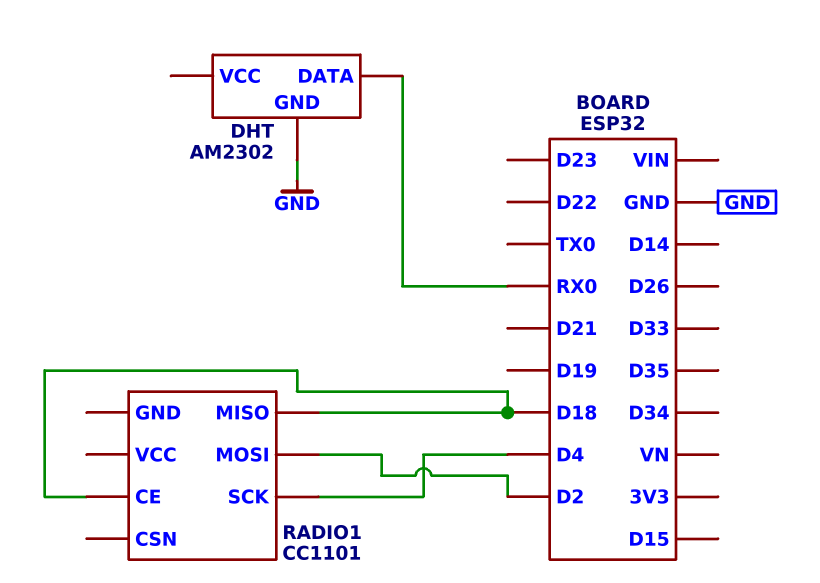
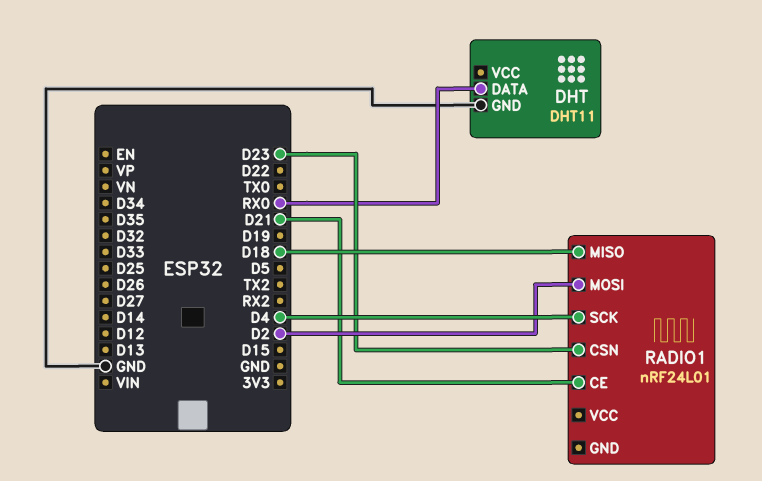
DHT: AM2302 -> DHT11
RADIO1: CC1101 -> nRF24L01
RADIO1 pin CE: D18 -> D21
RADIO1 pin CSN: none -> D23

